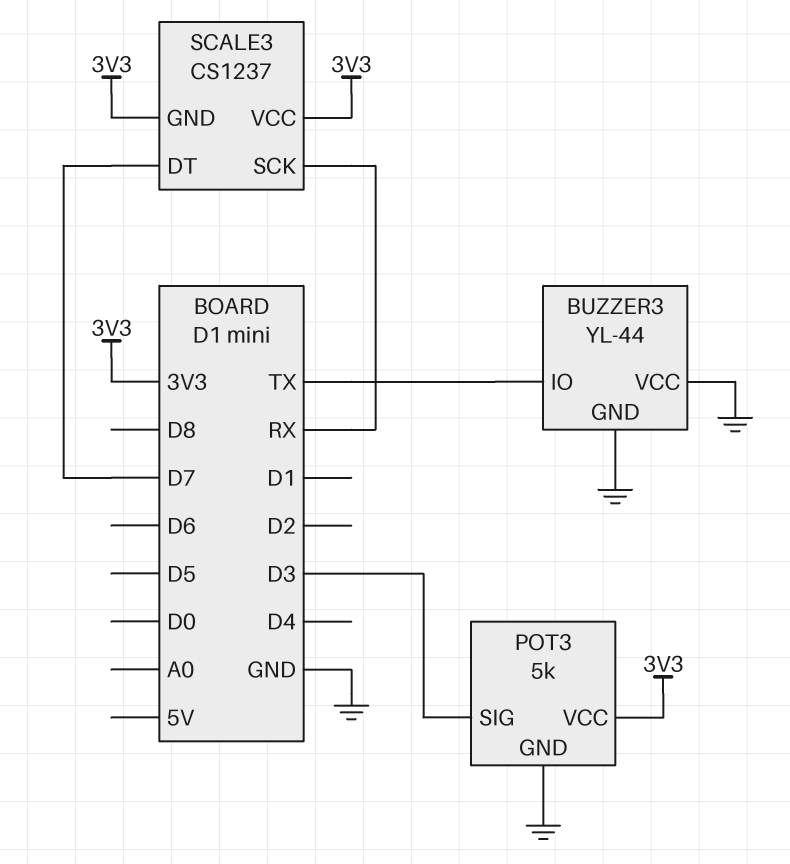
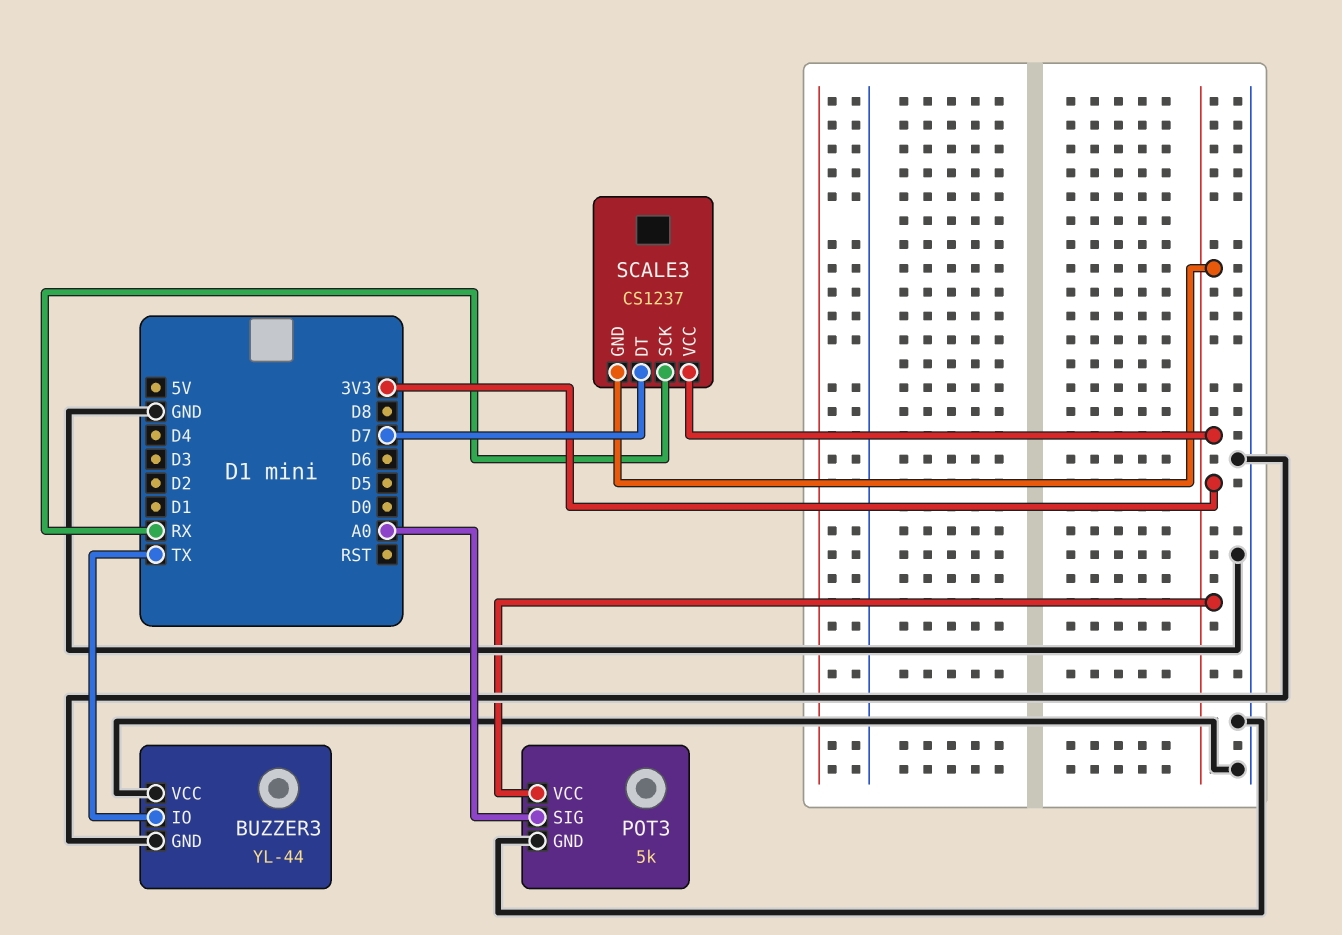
POT3 pin SIG: D3 -> A0

